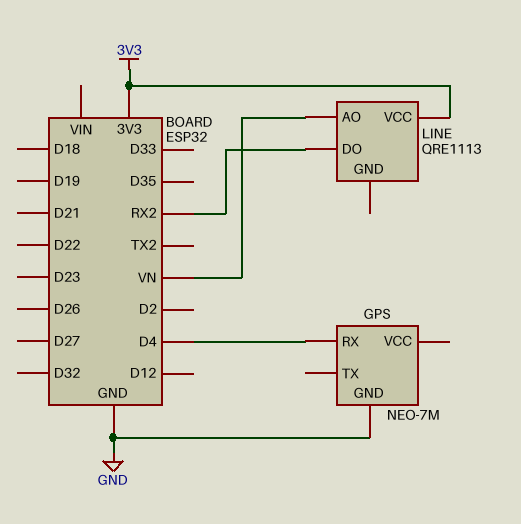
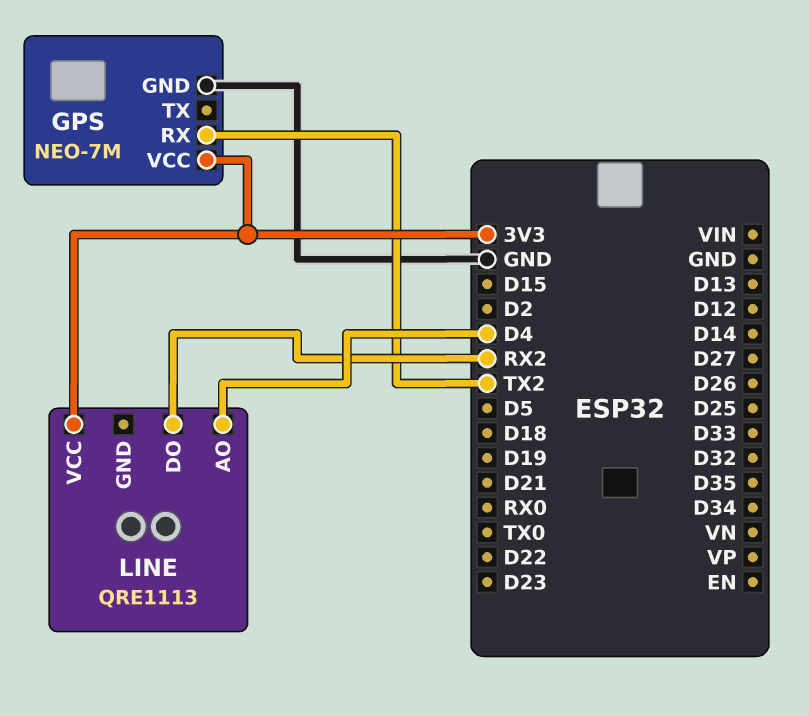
GPS pin RX: D4 -> TX2
GPS pin VCC: none -> 3V3
LINE pin AO: VN -> D4

